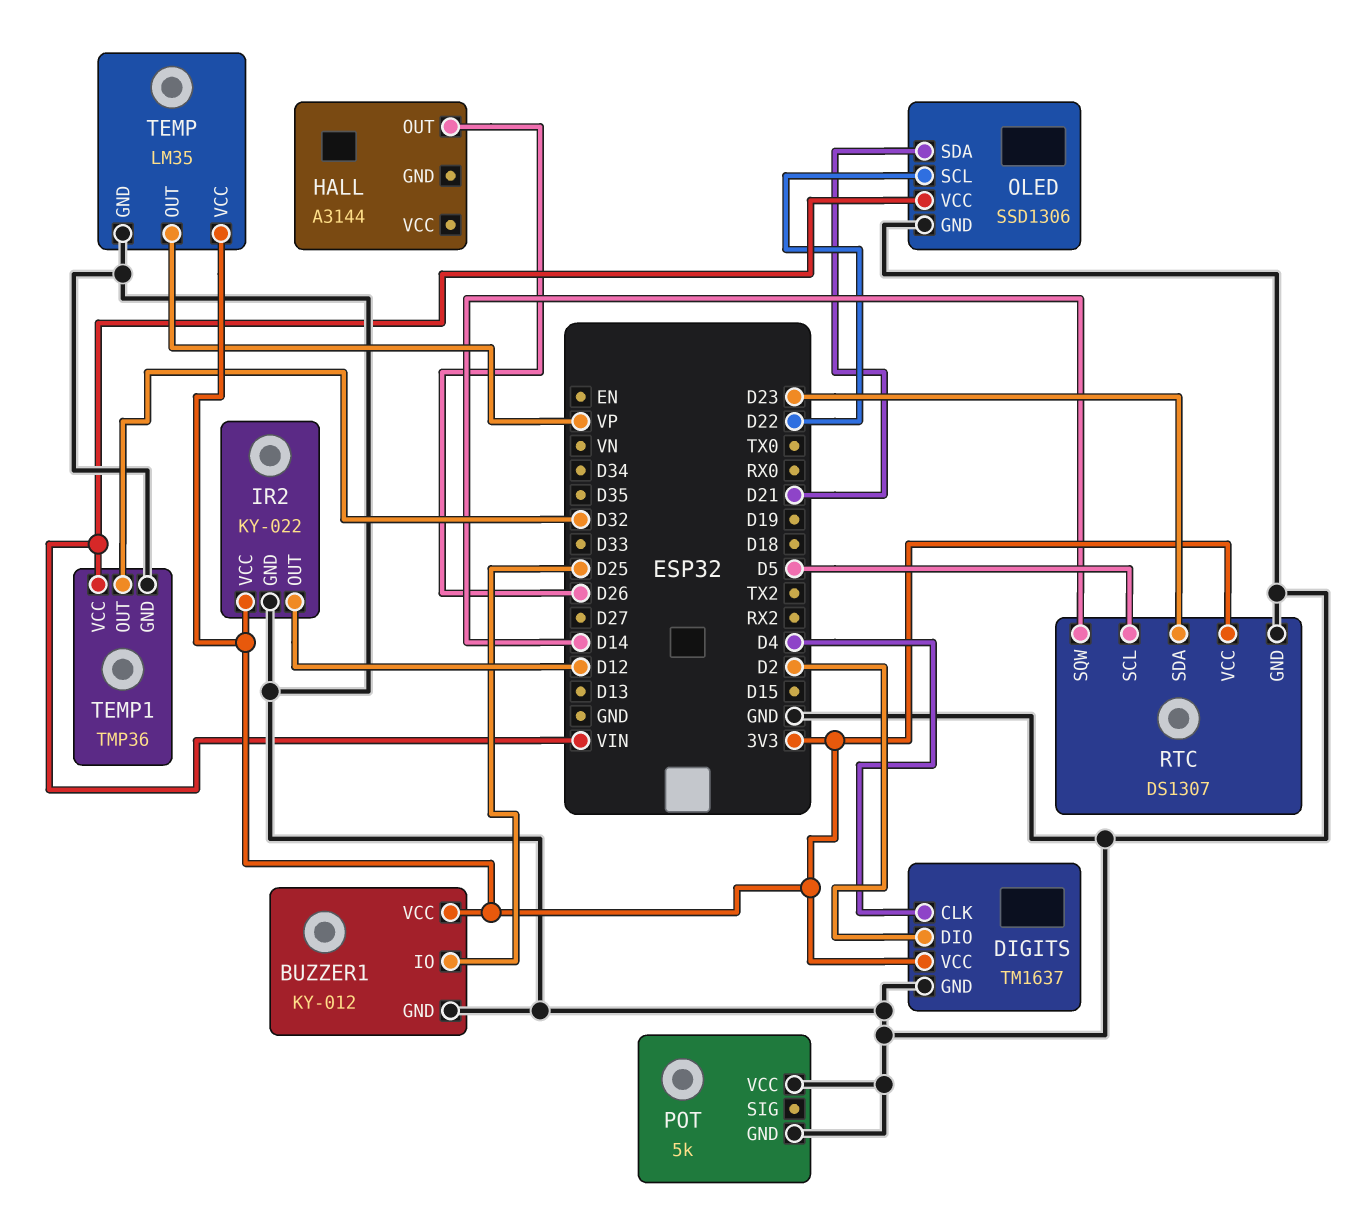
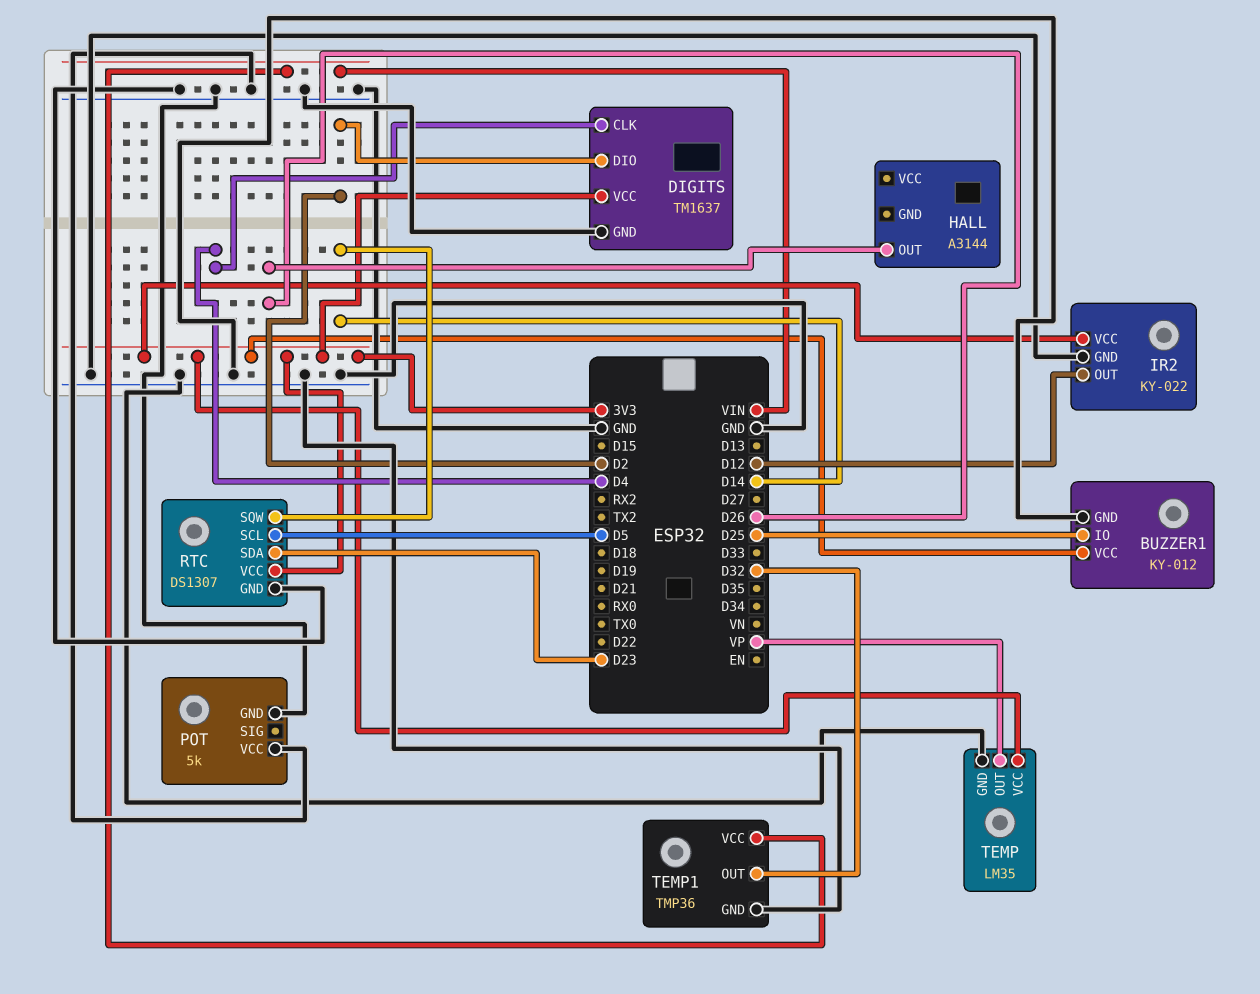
OLED: SSD1306 -> none
OLED pin GND: GND -> none
OLED pin SCL: D22 -> none
OLED pin SDA: D21 -> none
OLED pin VCC: VIN -> none

